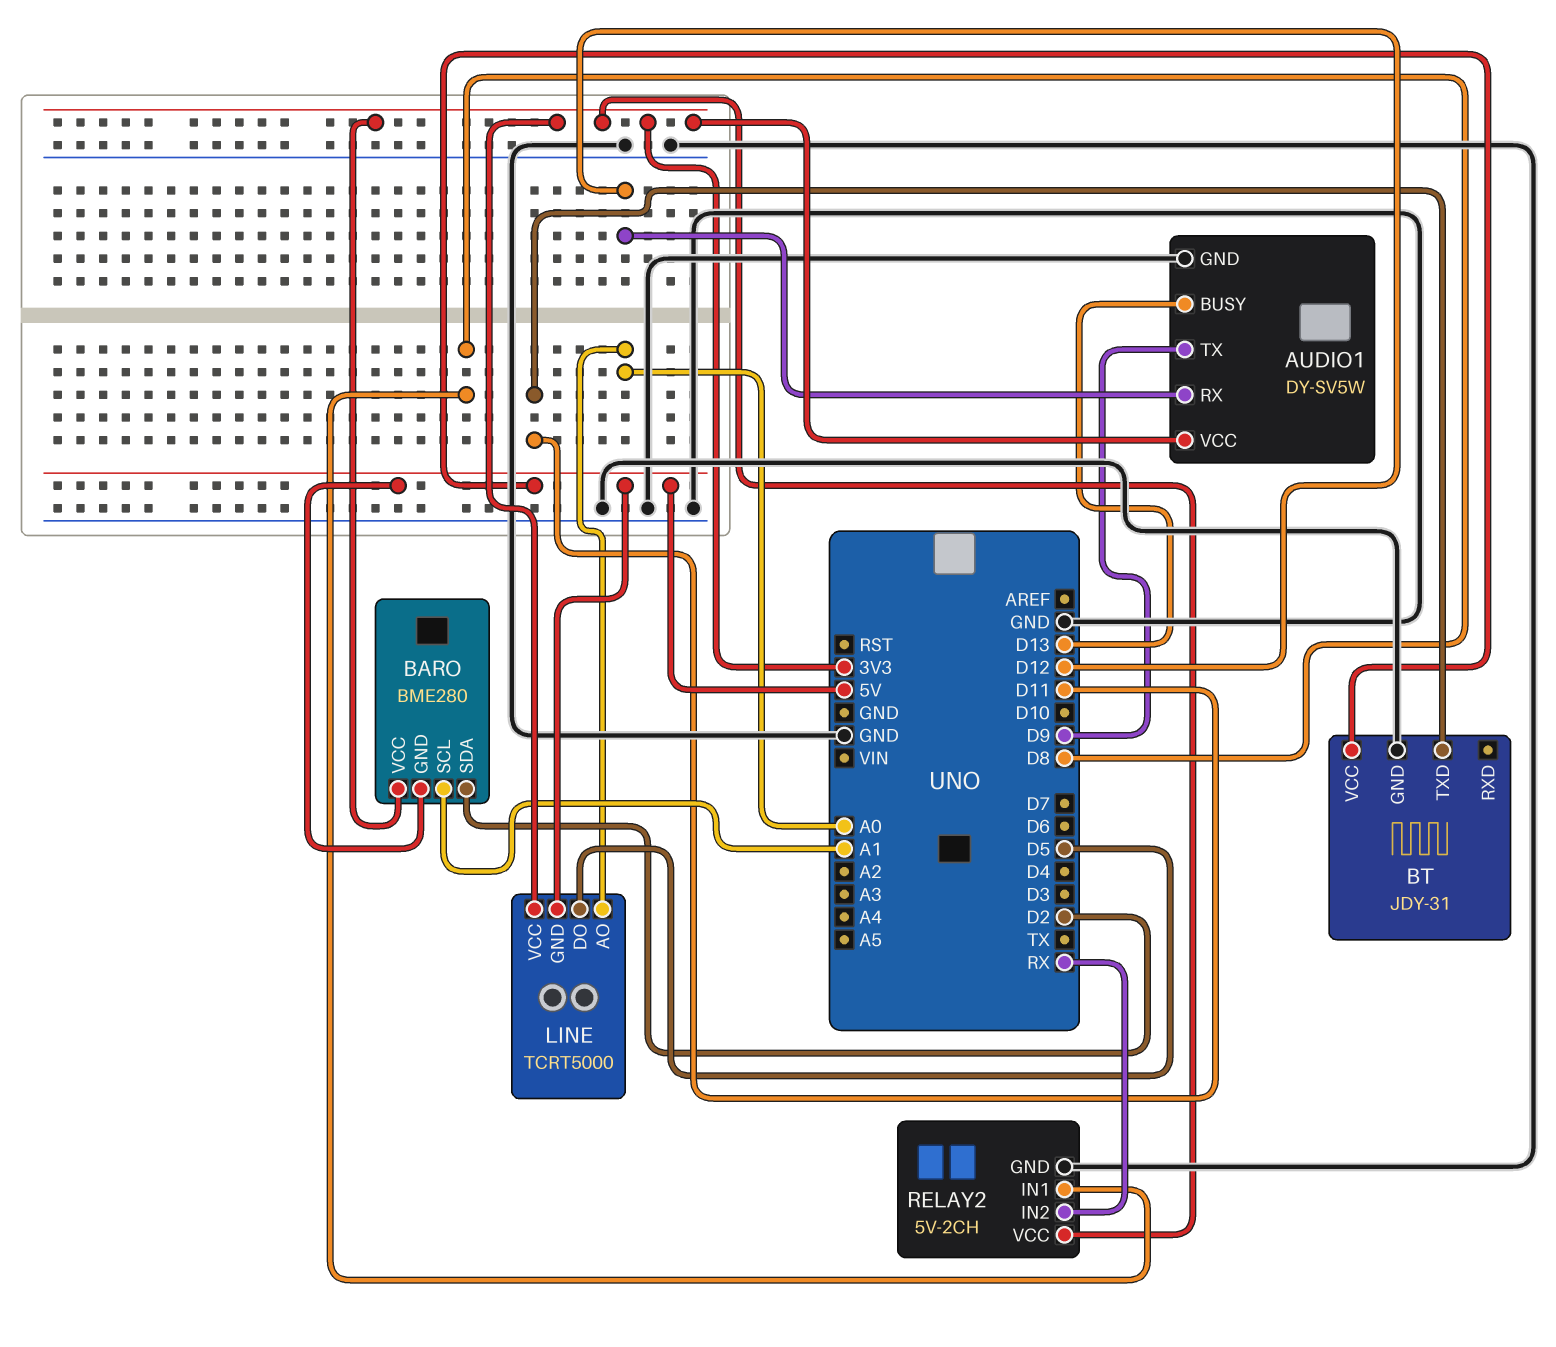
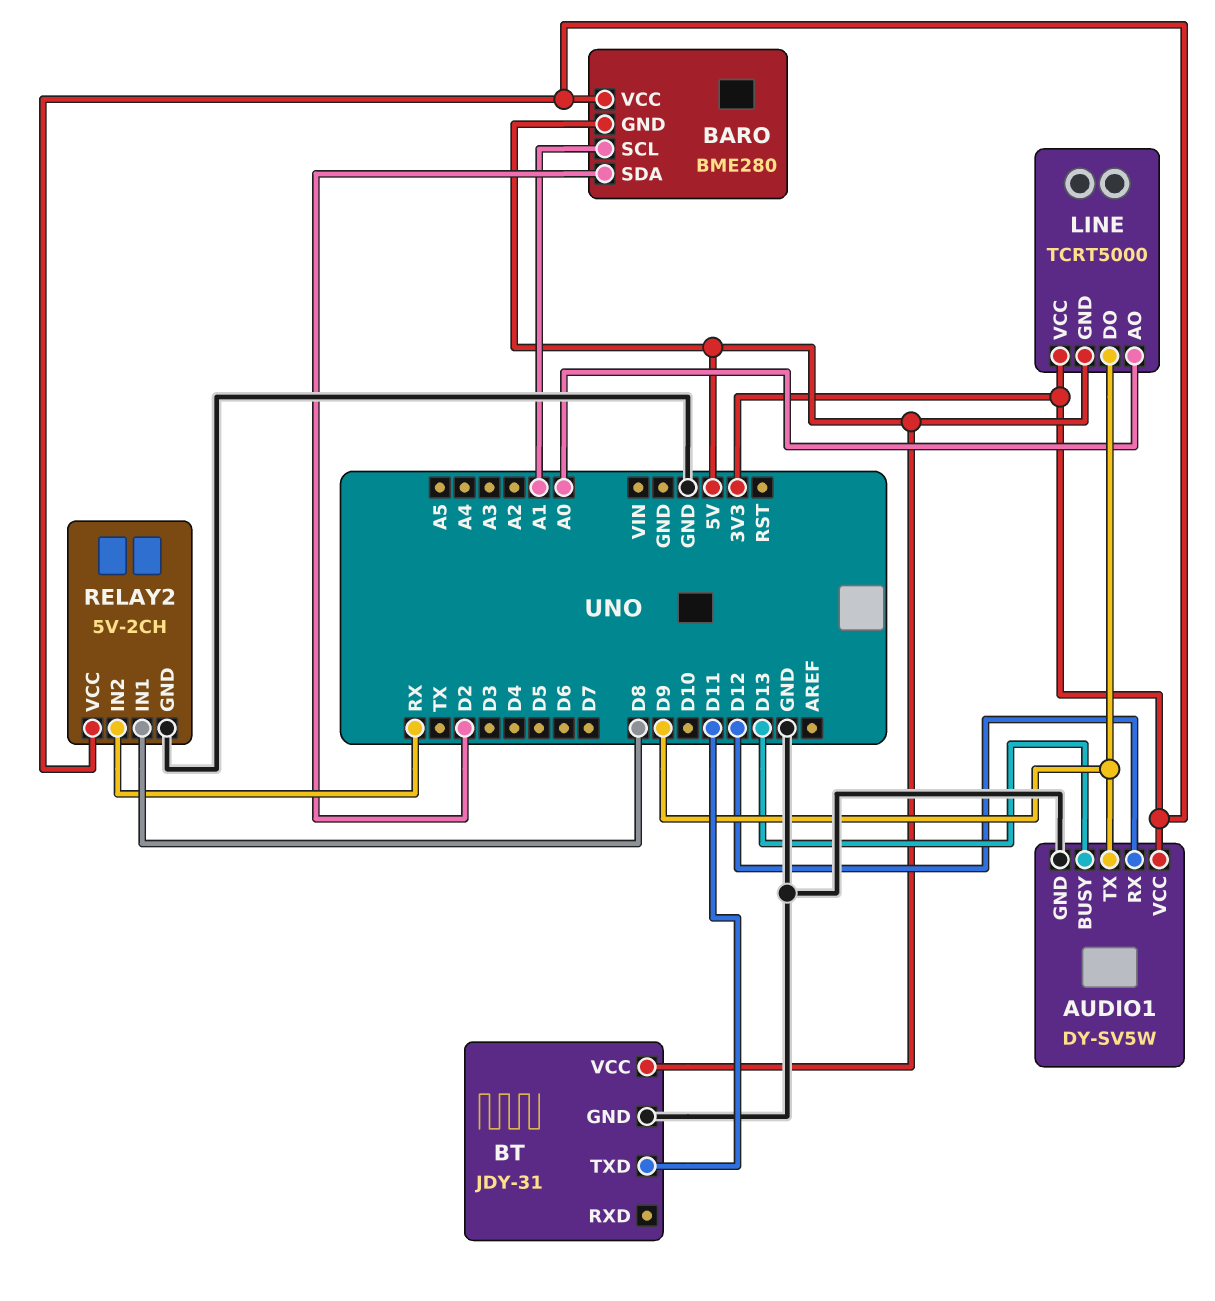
LINE pin DO: D5 -> D9

